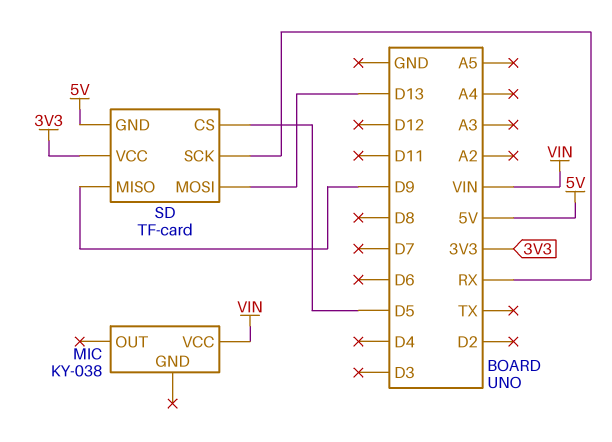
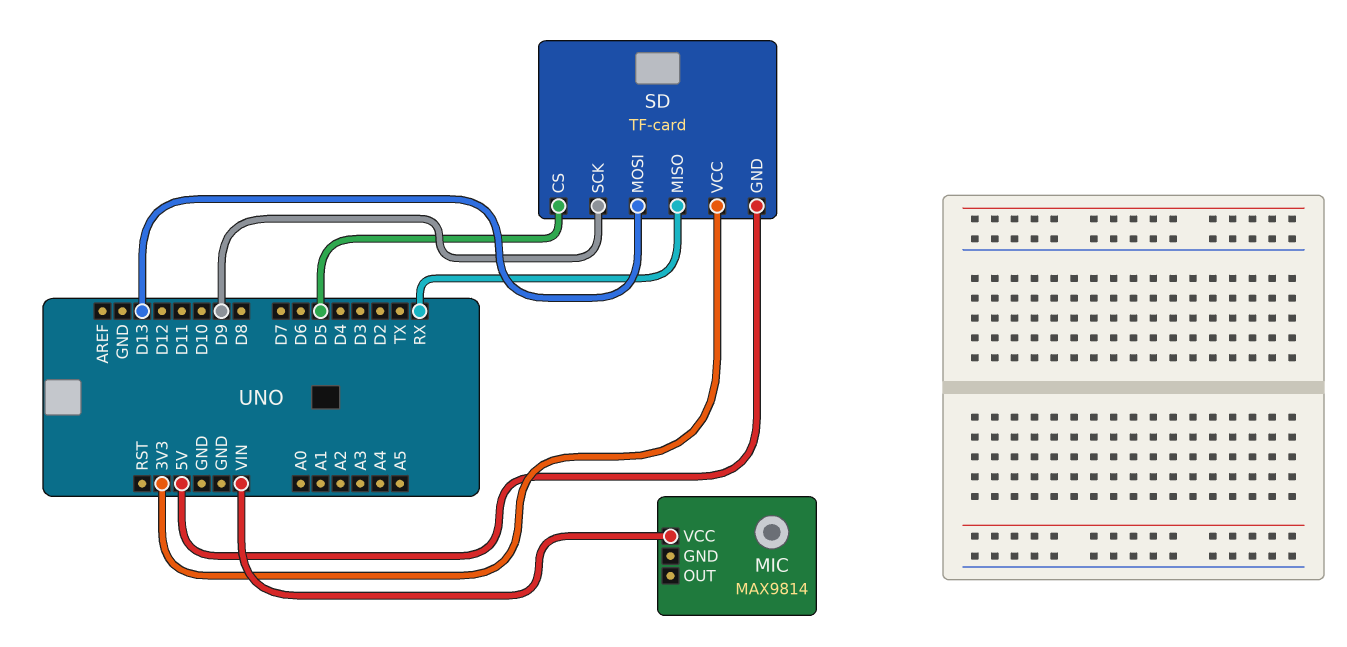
MIC: KY-038 -> MAX9814
SD pin MISO: D9 -> RX
SD pin SCK: RX -> D9

